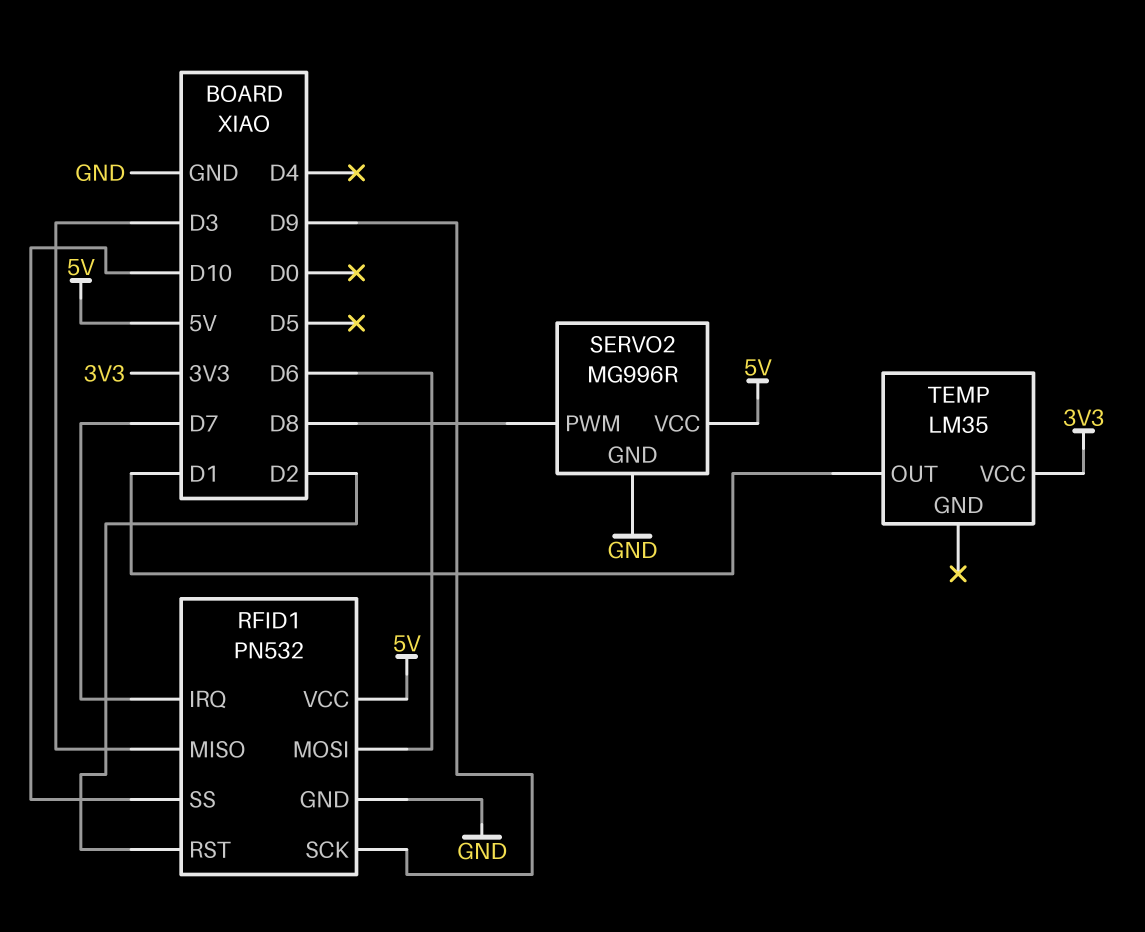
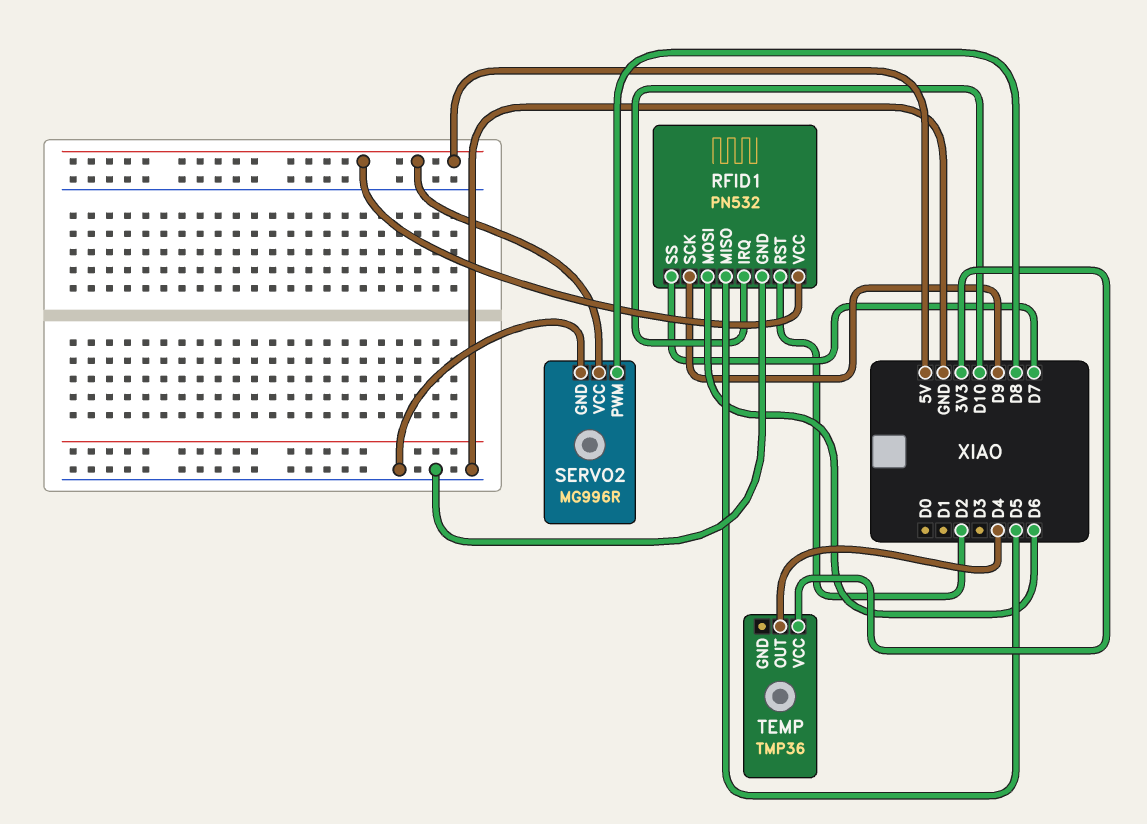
RFID1 pin IRQ: D7 -> D10
RFID1 pin MISO: D3 -> D5
RFID1 pin SS: D10 -> D7
TEMP: LM35 -> TMP36
TEMP pin OUT: D1 -> D4

